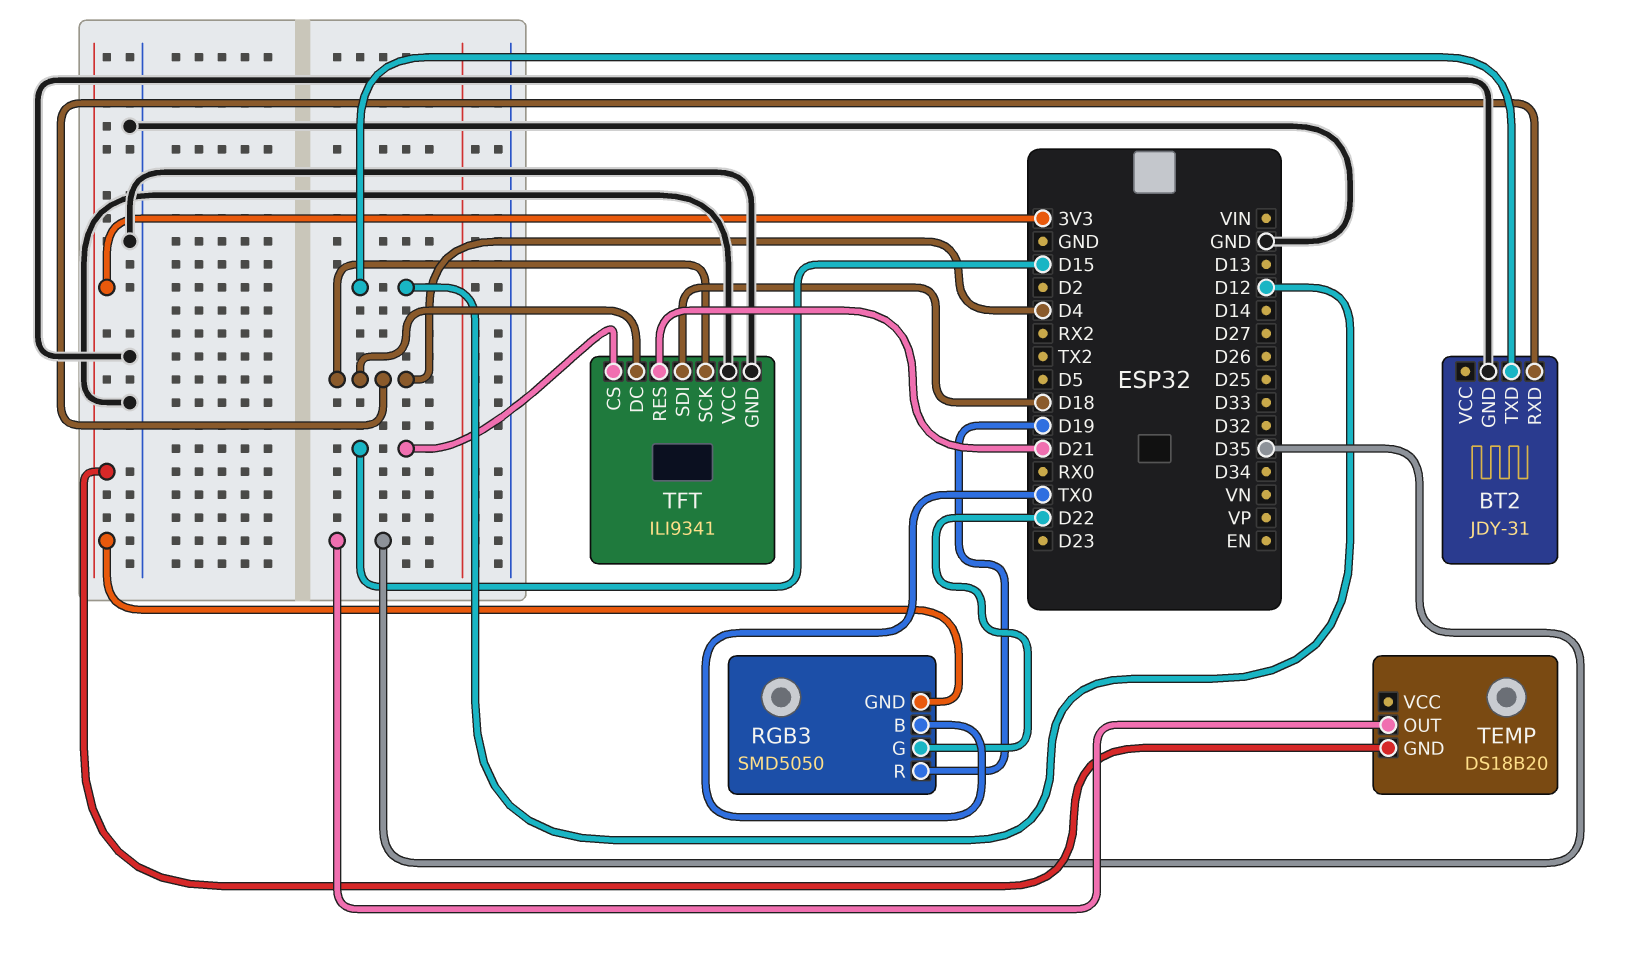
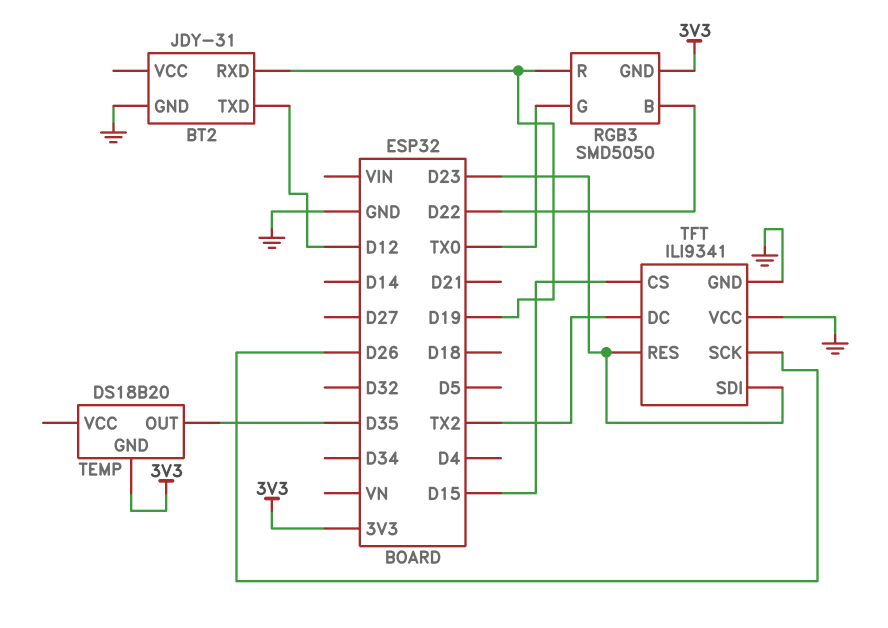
BT2 pin RXD: D4 -> D19
RGB3 pin B: TX0 -> D22
RGB3 pin G: D22 -> TX0
TFT pin DC: D4 -> TX2
TFT pin RES: D21 -> D23
TFT pin SCK: D4 -> D26
TFT pin SDI: D18 -> D23

